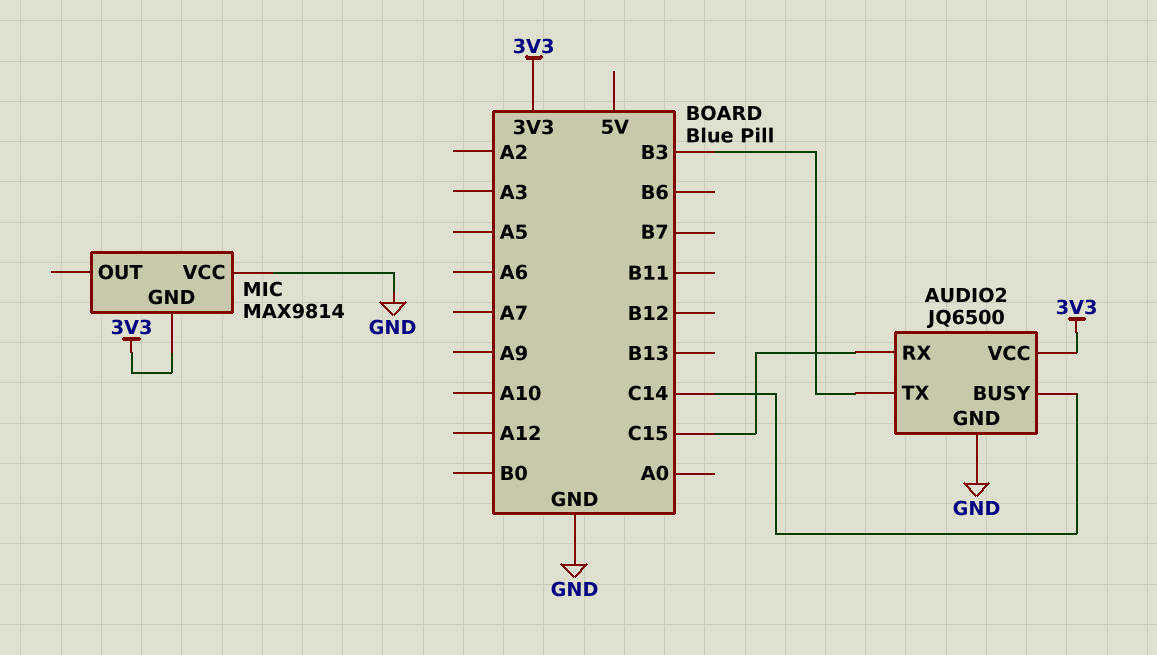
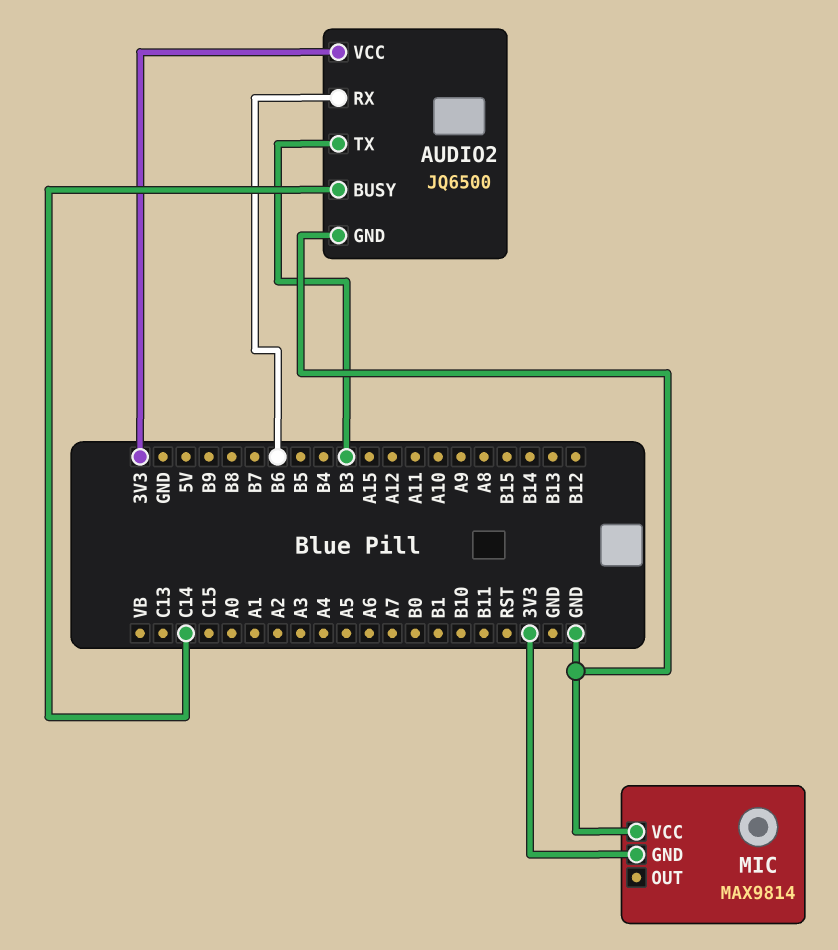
AUDIO2 pin RX: C15 -> B6

